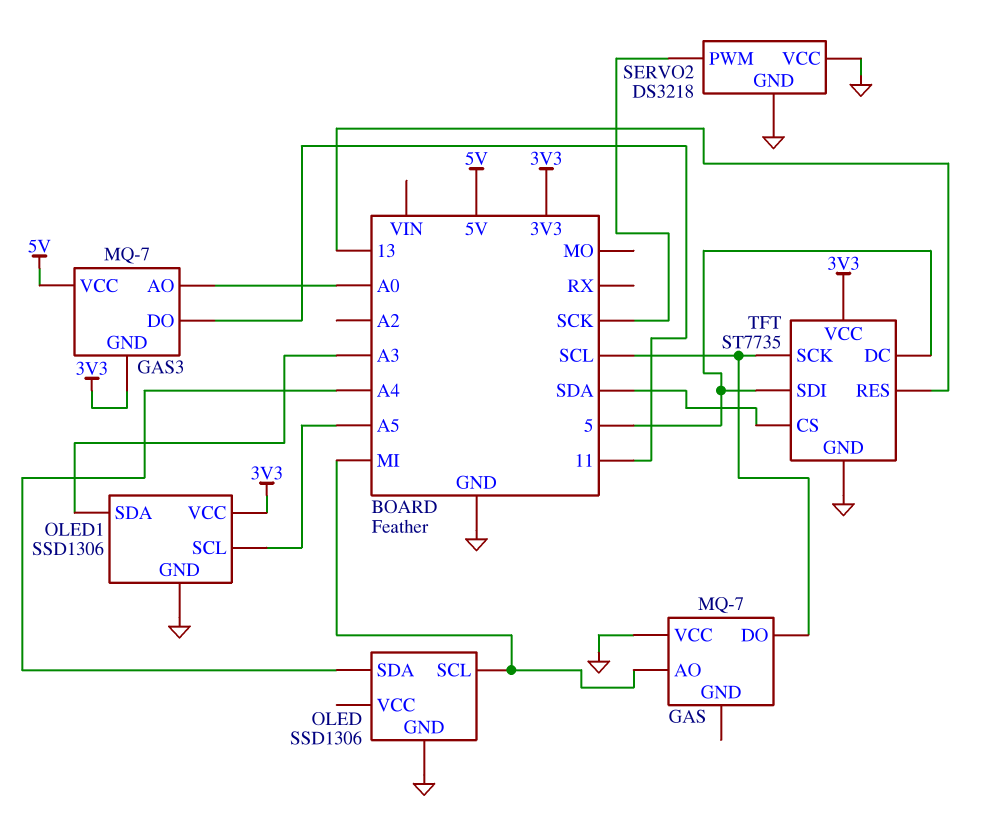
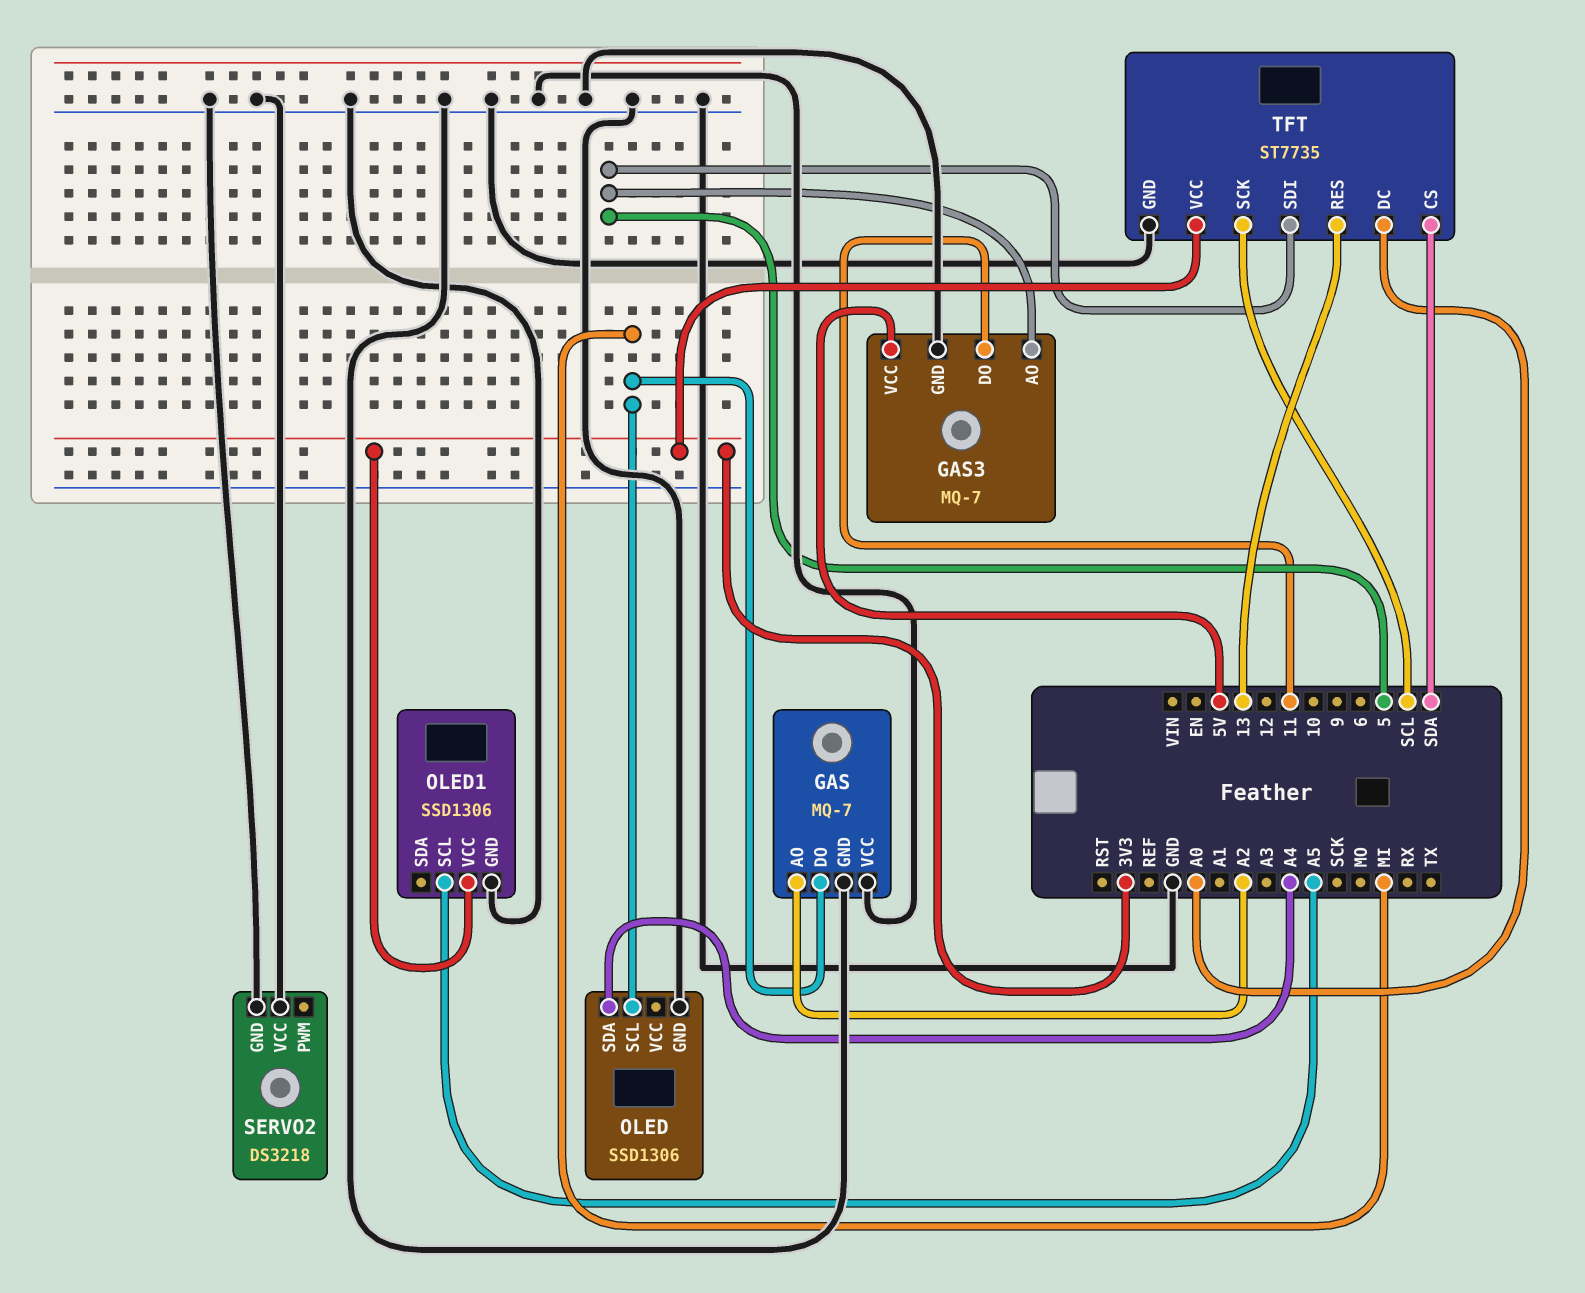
GAS pin AO: MI -> A2
GAS pin DO: SCL -> MI
GAS pin GND: none -> GND
GAS3 pin AO: A0 -> 5
GAS3 pin GND: 3V3 -> GND
OLED1 pin SDA: A3 -> none
SERVO2 pin PWM: SCK -> none
TFT pin DC: 5 -> A0

